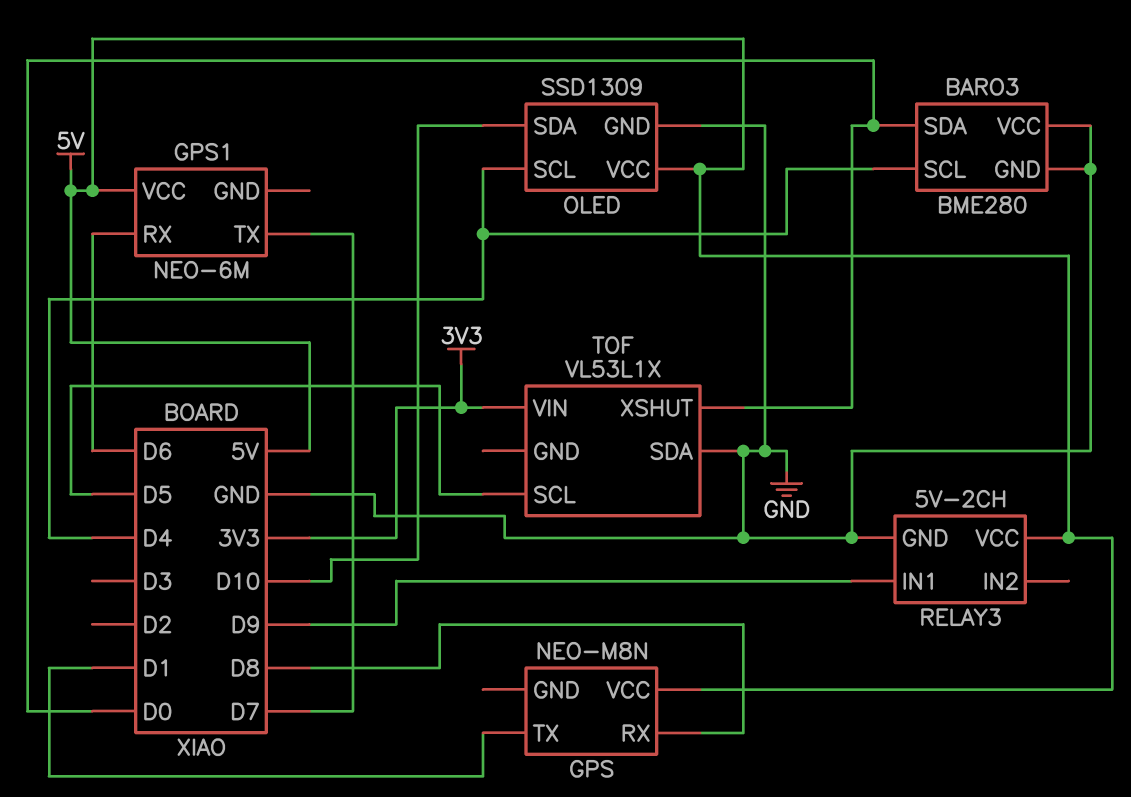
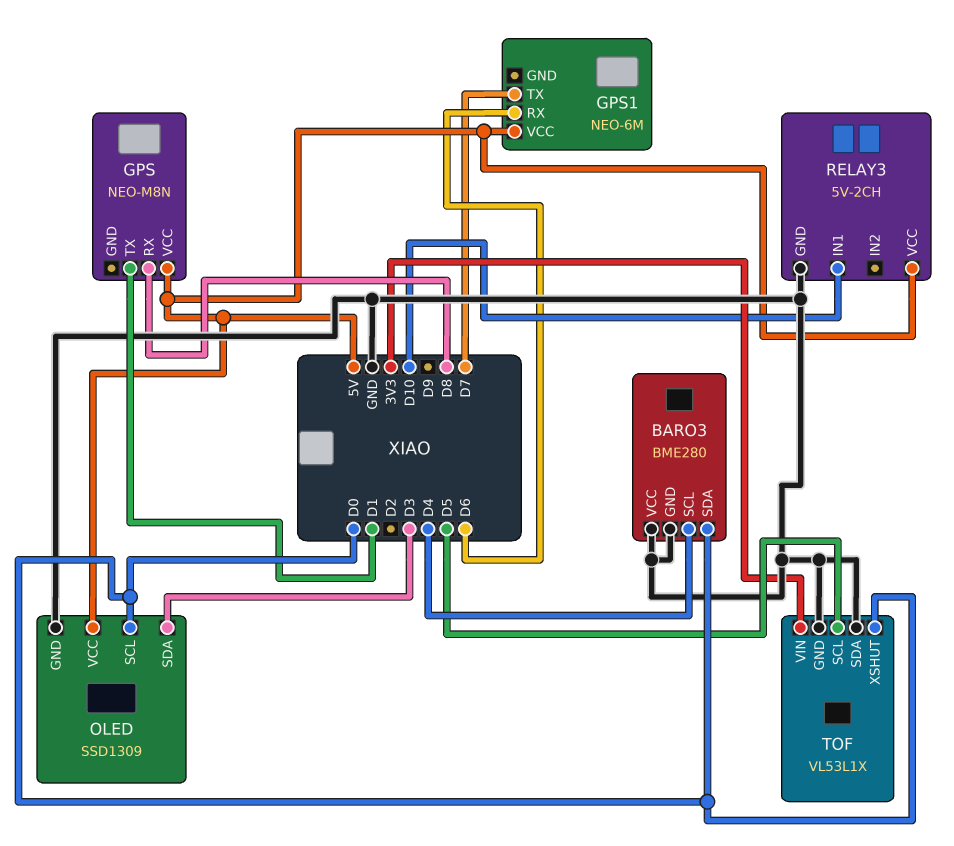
OLED pin SCL: D4 -> D0
OLED pin SDA: D10 -> D3
RELAY3 pin IN1: D9 -> D10
TOF pin GND: none -> GND

